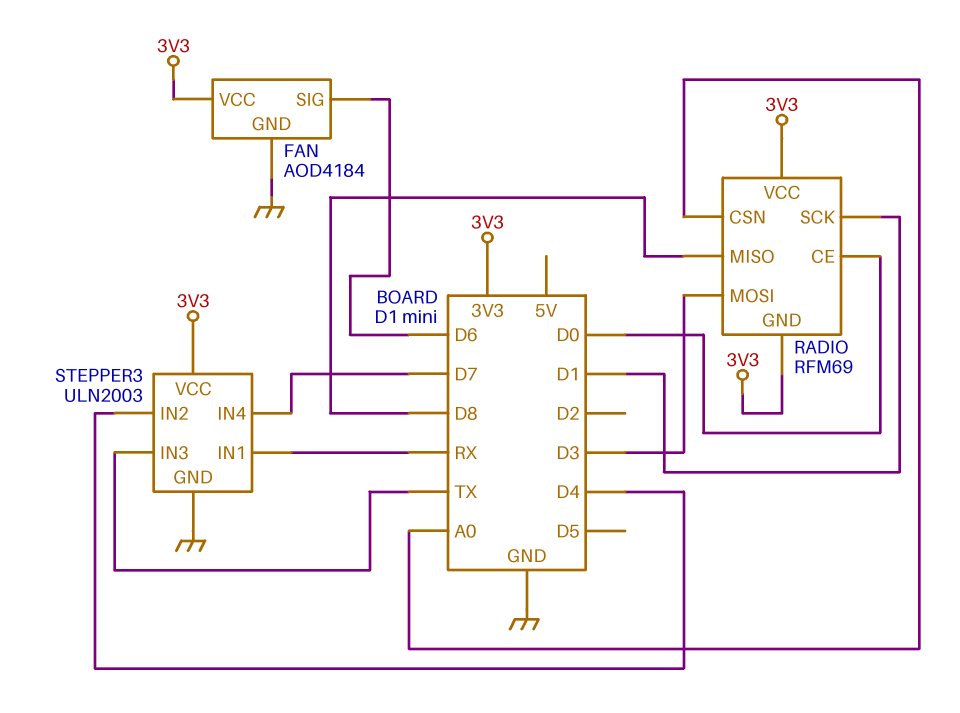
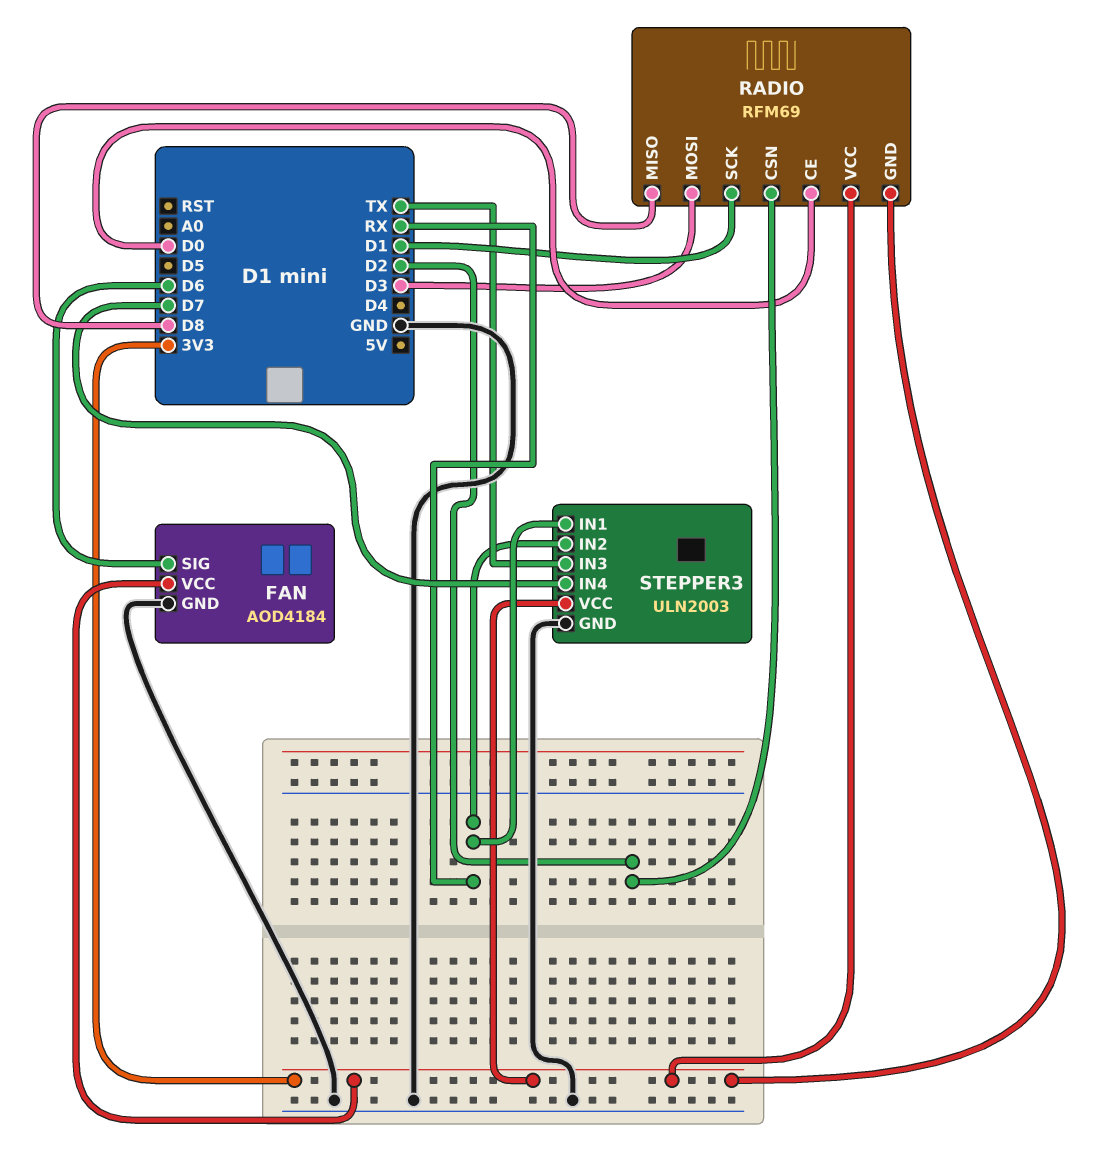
RADIO pin CSN: A0 -> D2
STEPPER3 pin IN2: D4 -> RX

